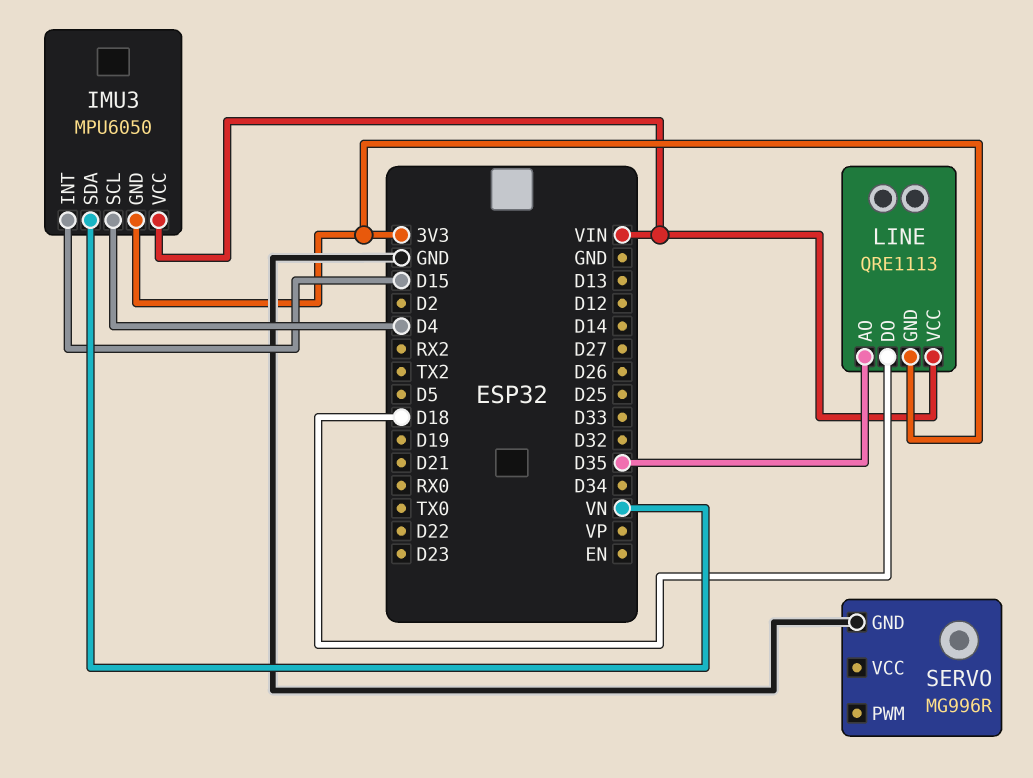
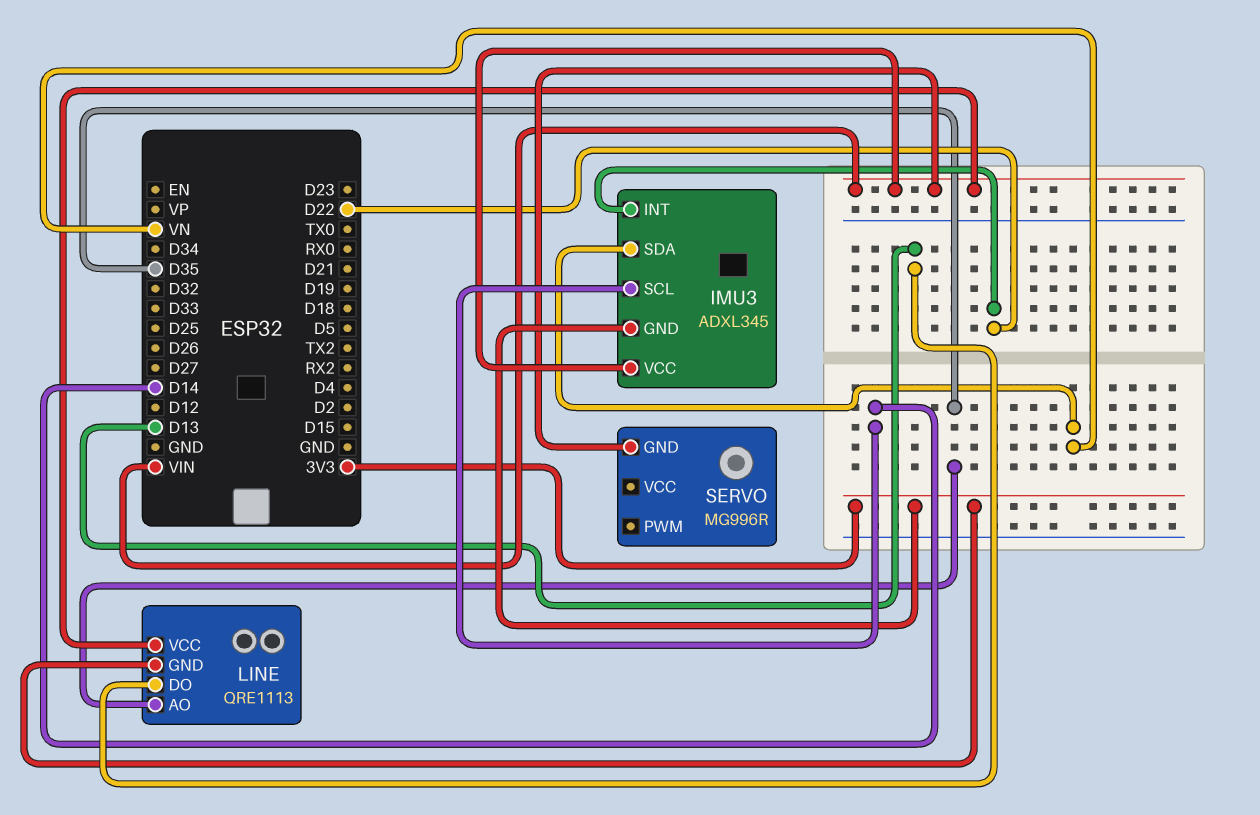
IMU3: MPU6050 -> ADXL345
IMU3 pin INT: D15 -> D22
IMU3 pin SCL: D4 -> D14
LINE pin DO: D18 -> D13
SERVO pin GND: GND -> VIN

